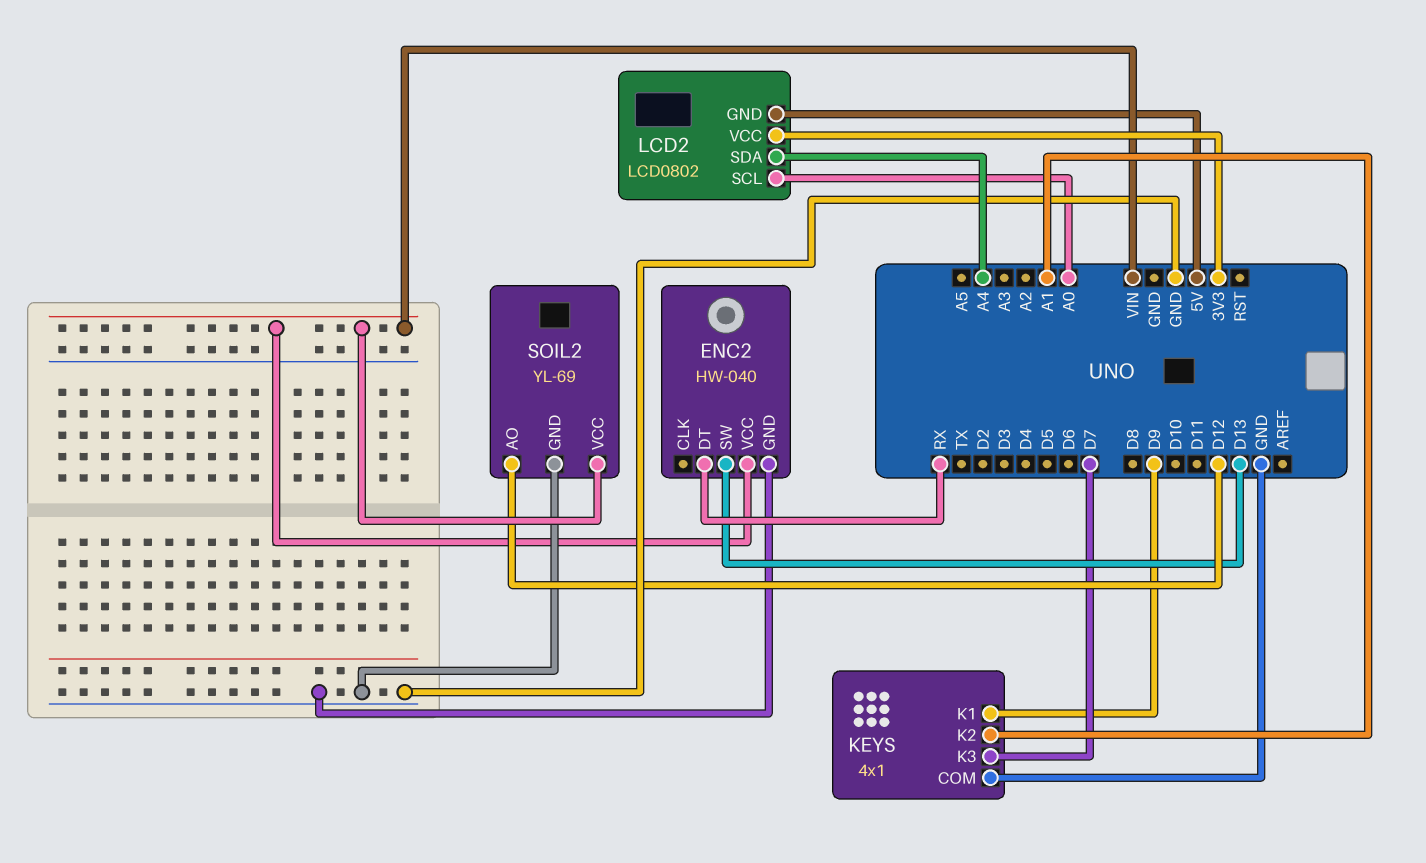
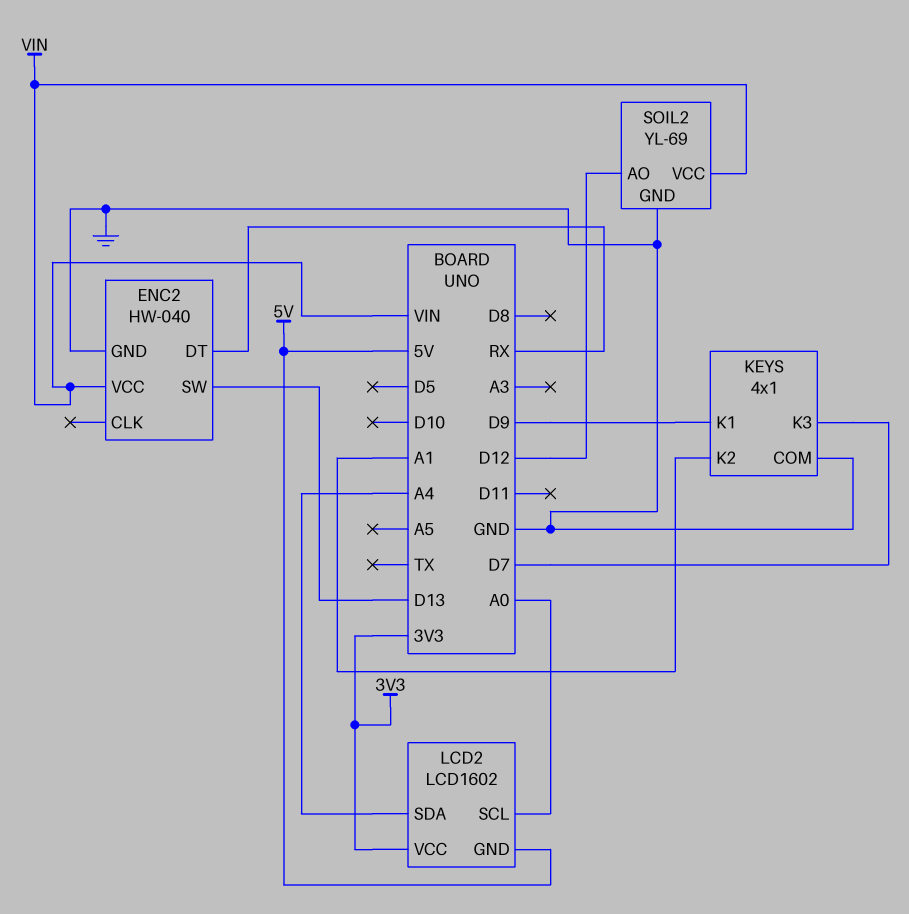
LCD2: LCD0802 -> LCD1602

